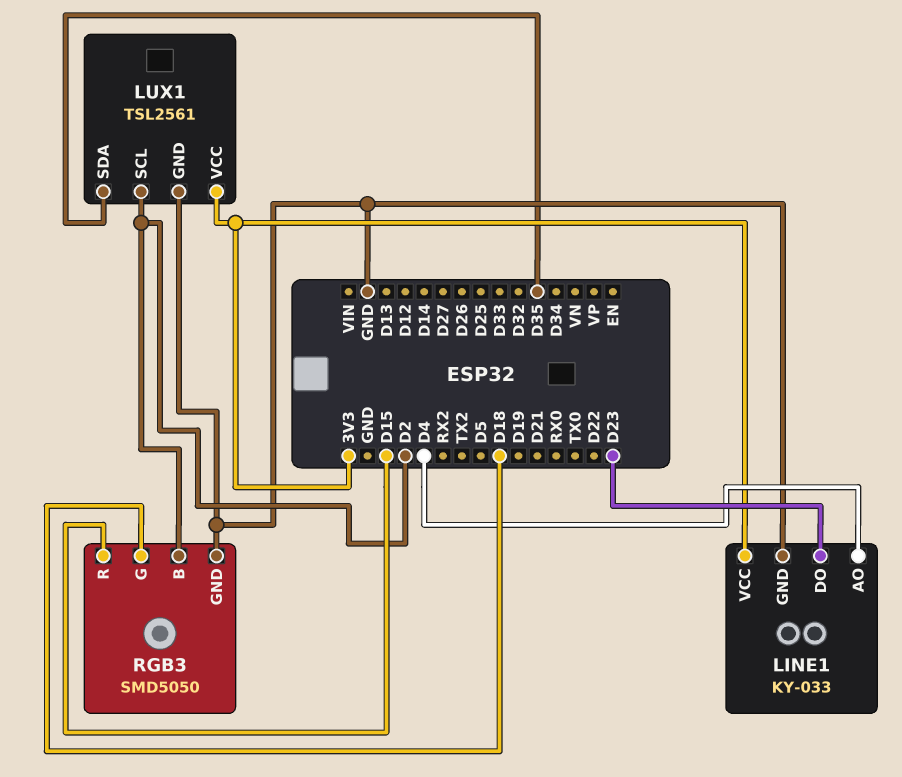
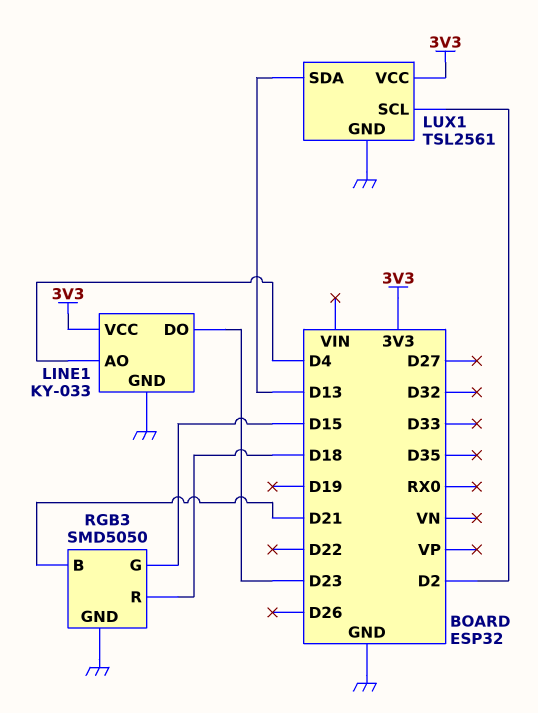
LUX1 pin SDA: D35 -> D13
RGB3 pin B: D2 -> D21
RGB3 pin G: D18 -> D15
RGB3 pin R: D15 -> D18

